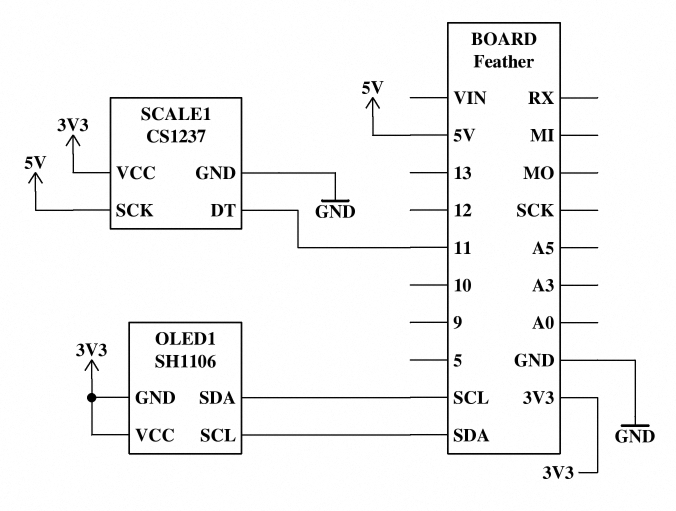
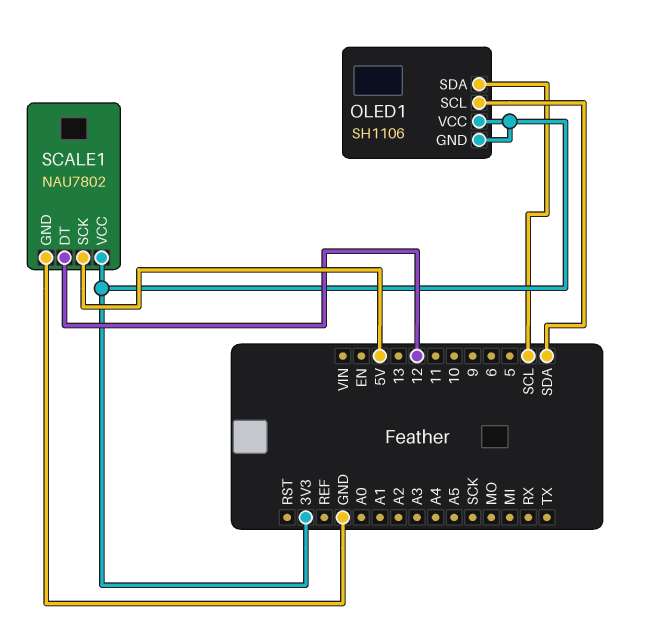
SCALE1: CS1237 -> NAU7802
SCALE1 pin DT: 11 -> 12

